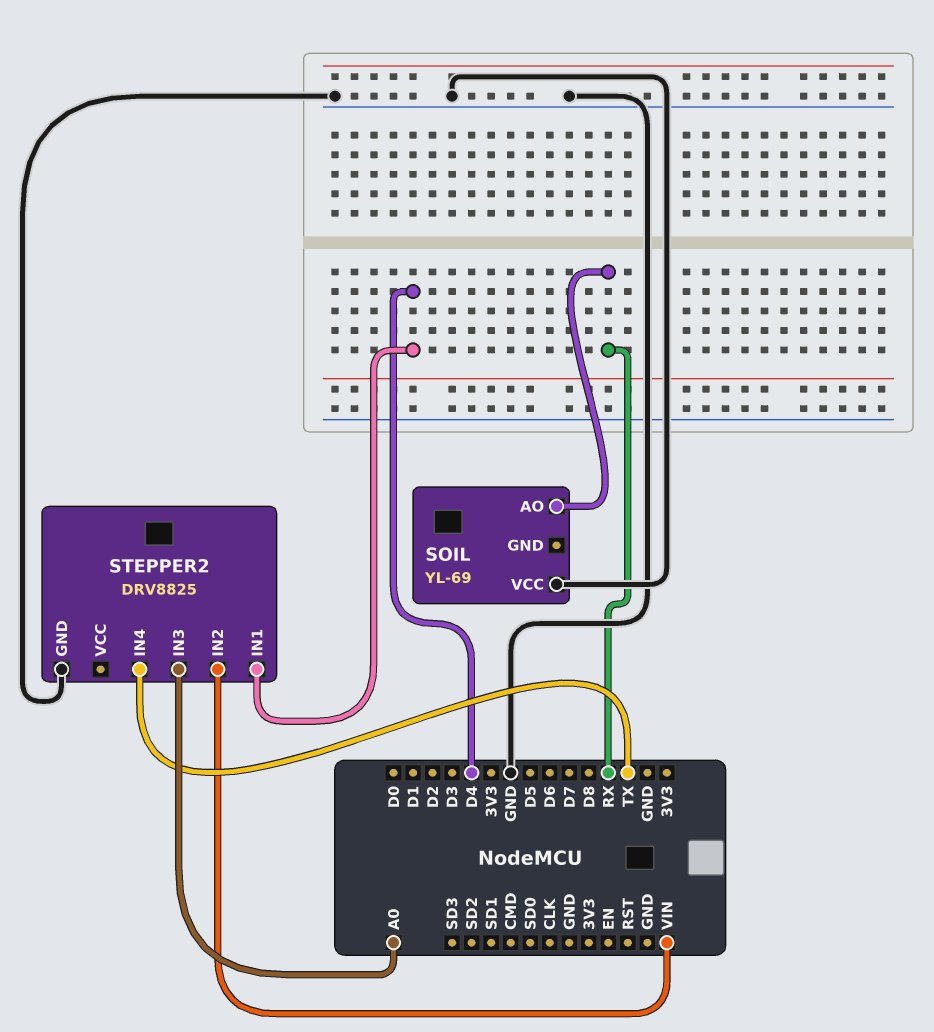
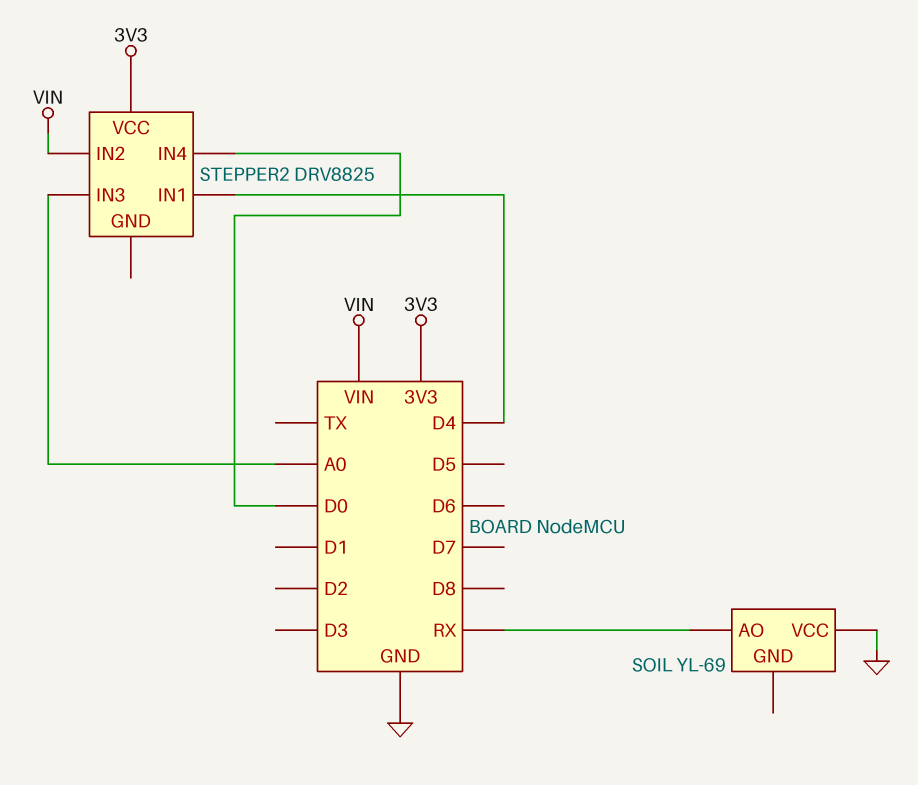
STEPPER2 pin GND: GND -> none
STEPPER2 pin IN4: TX -> D0
STEPPER2 pin VCC: none -> 3V3

